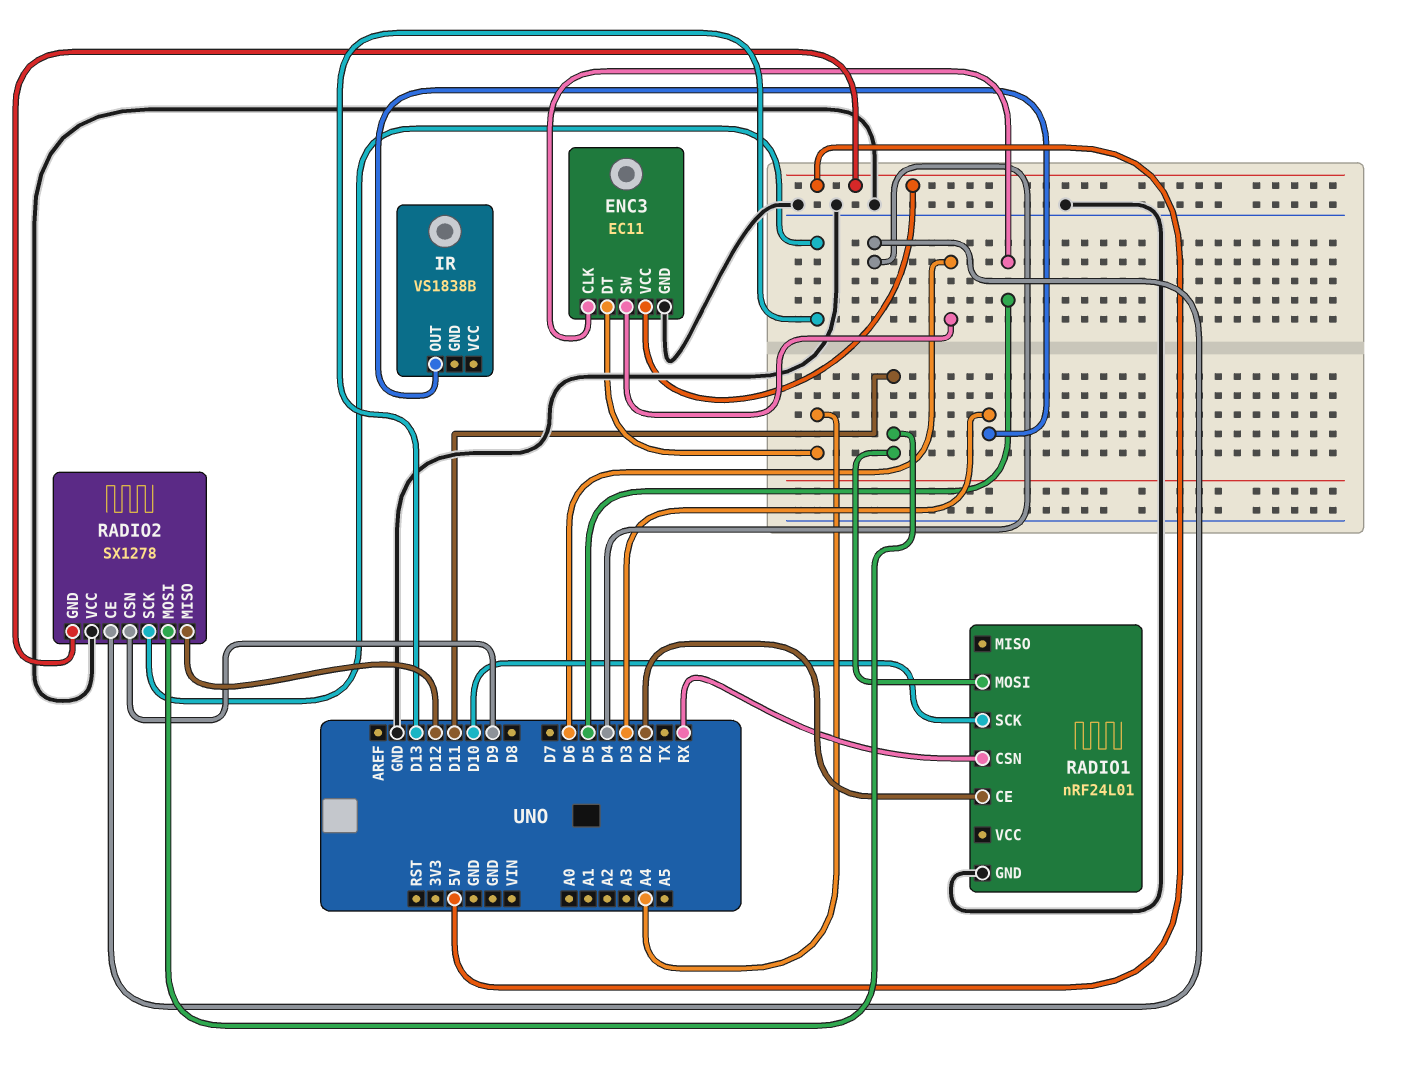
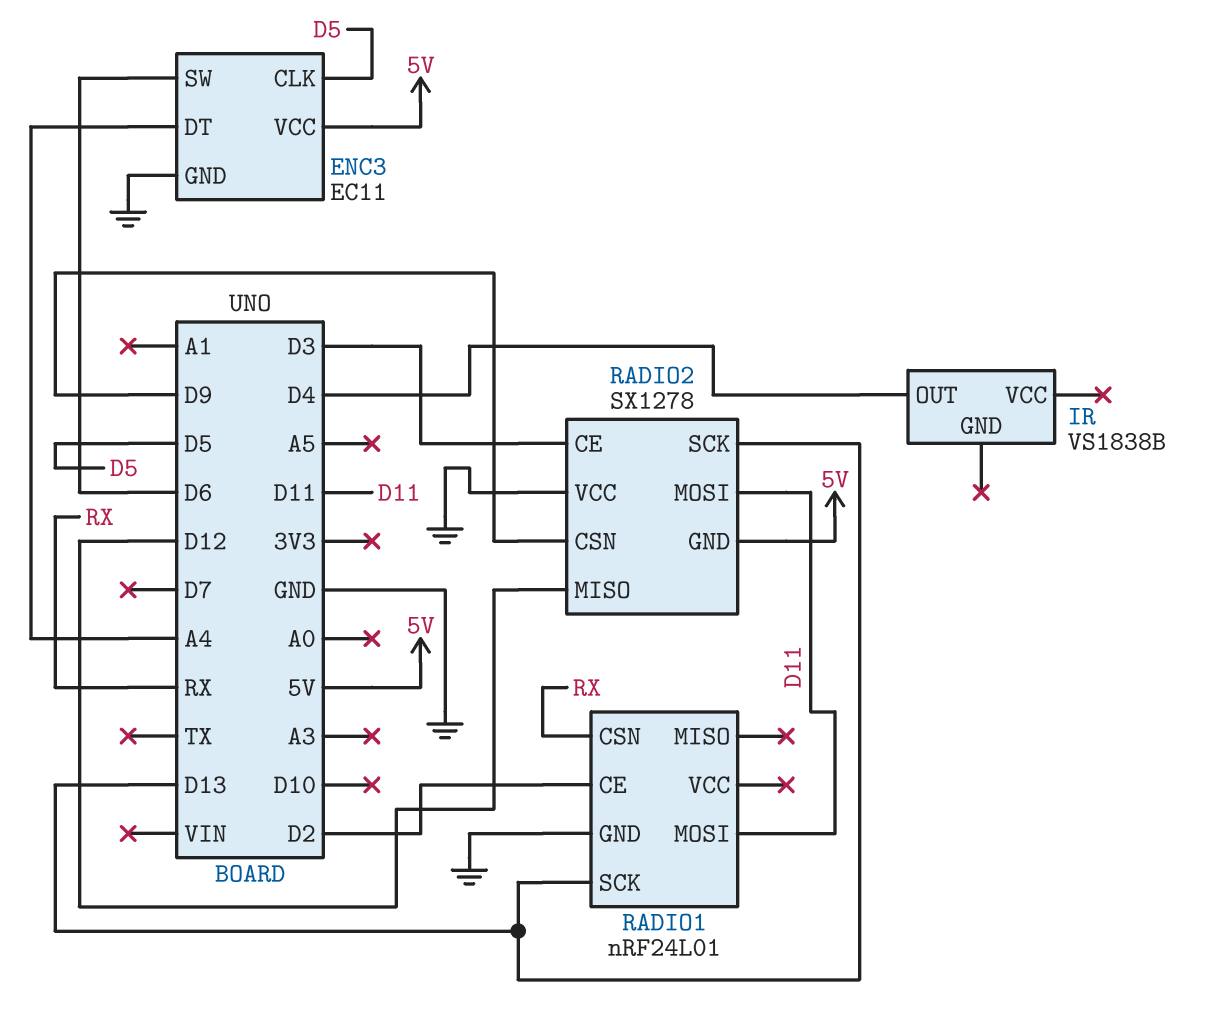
IR pin OUT: D3 -> D4
RADIO1 pin SCK: D10 -> D13
RADIO2 pin CE: D4 -> D3

